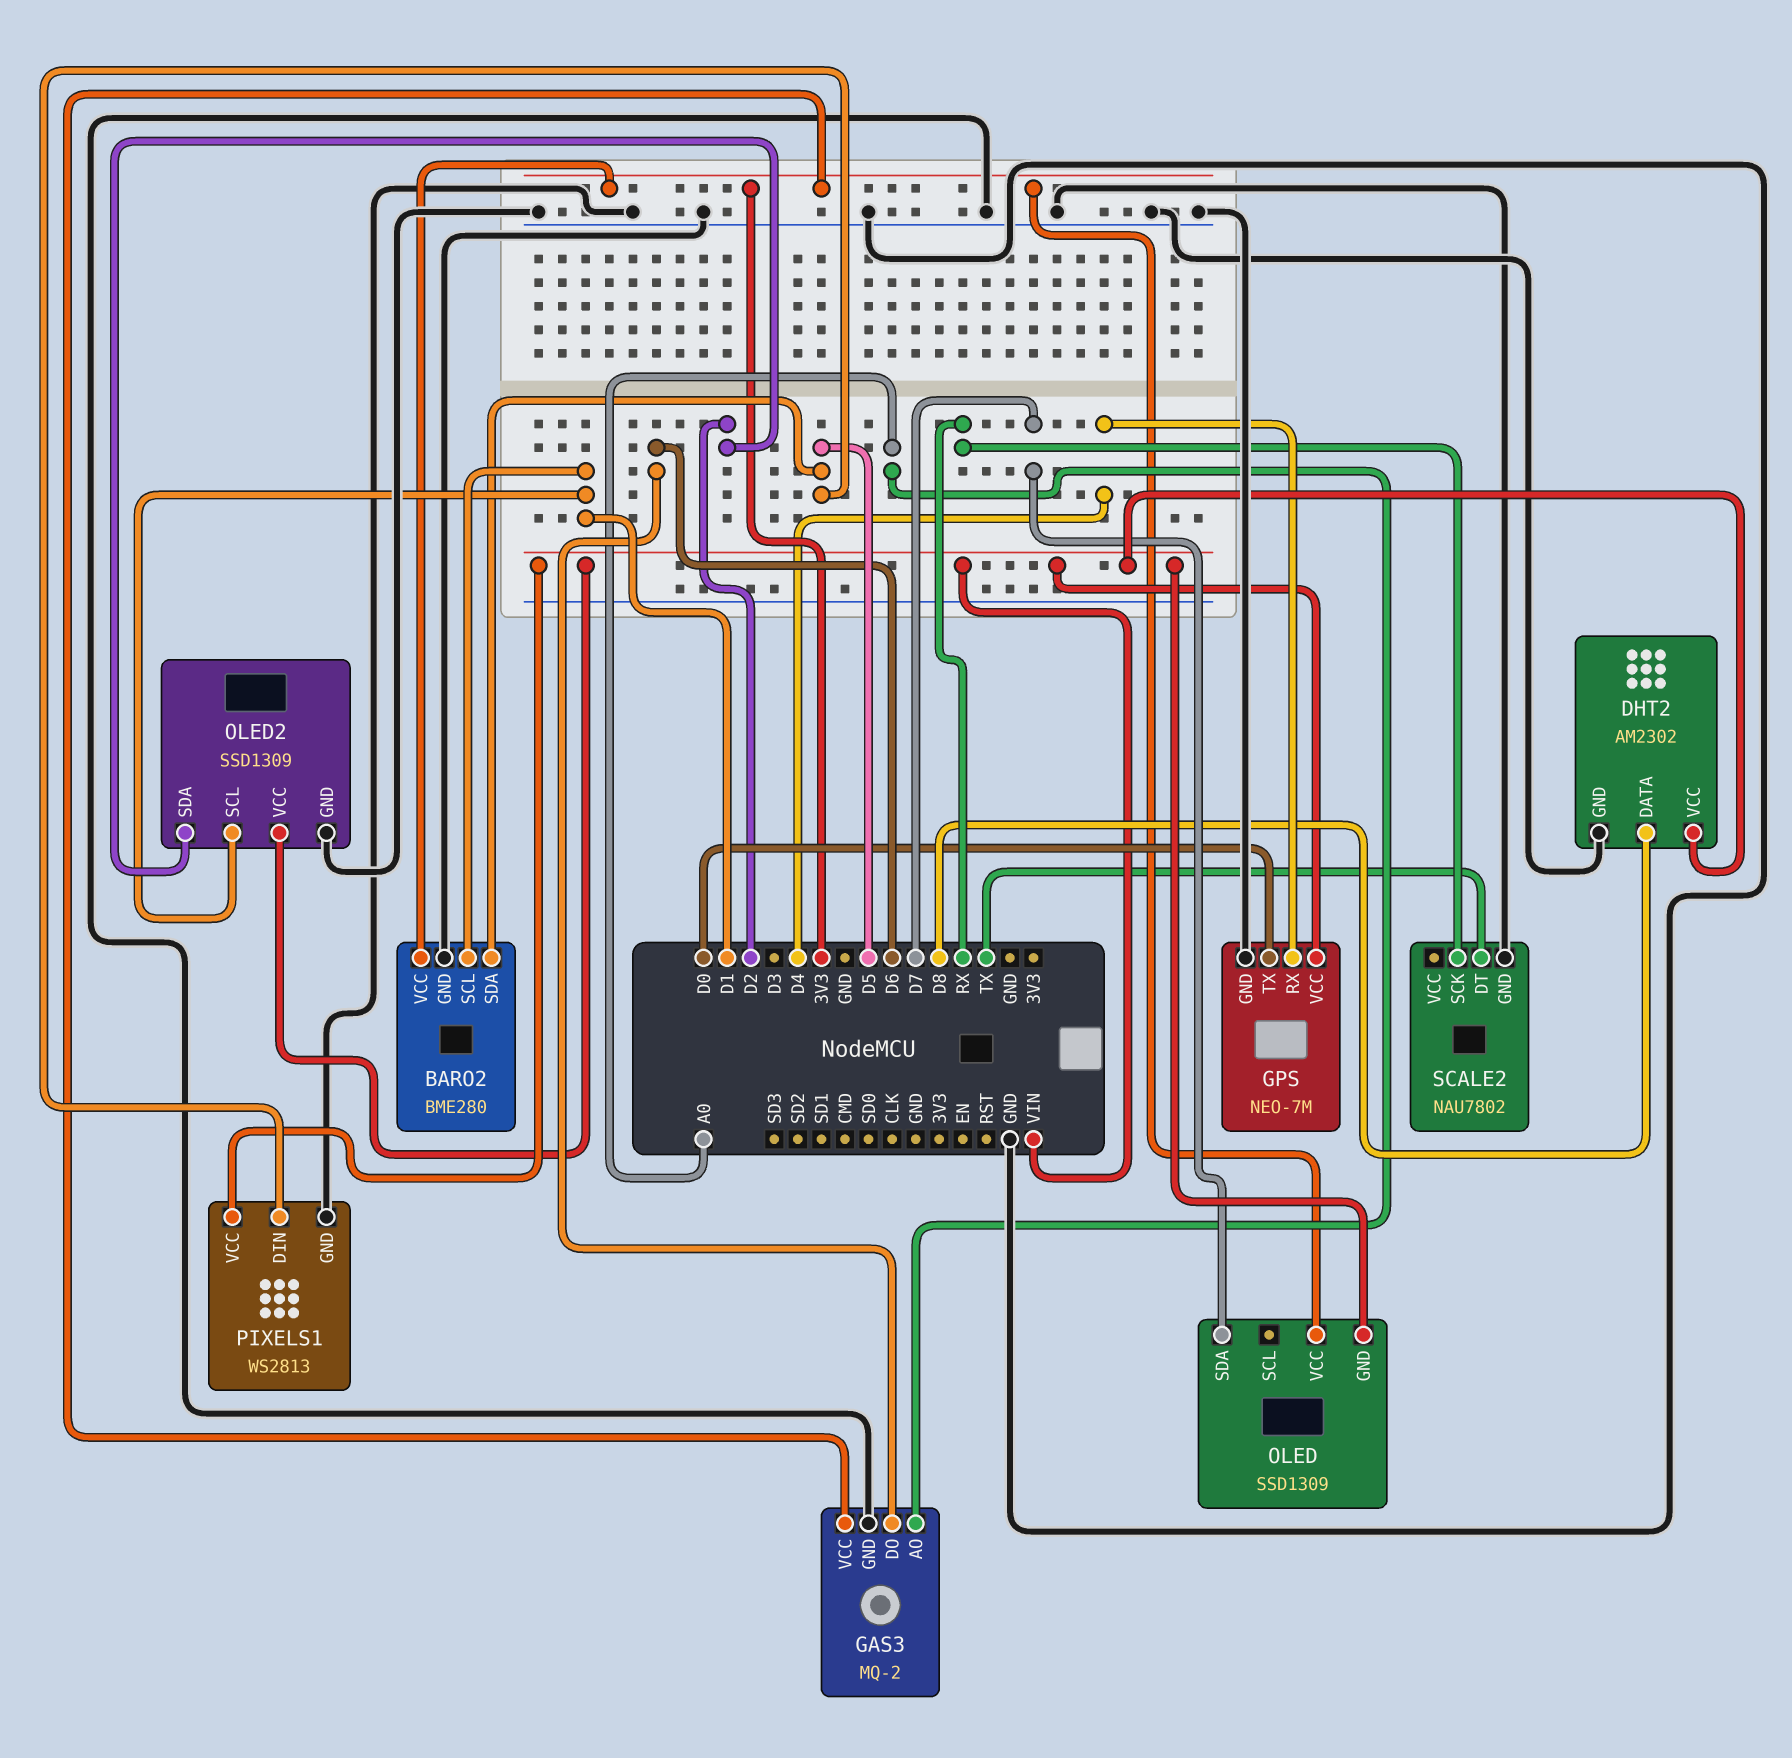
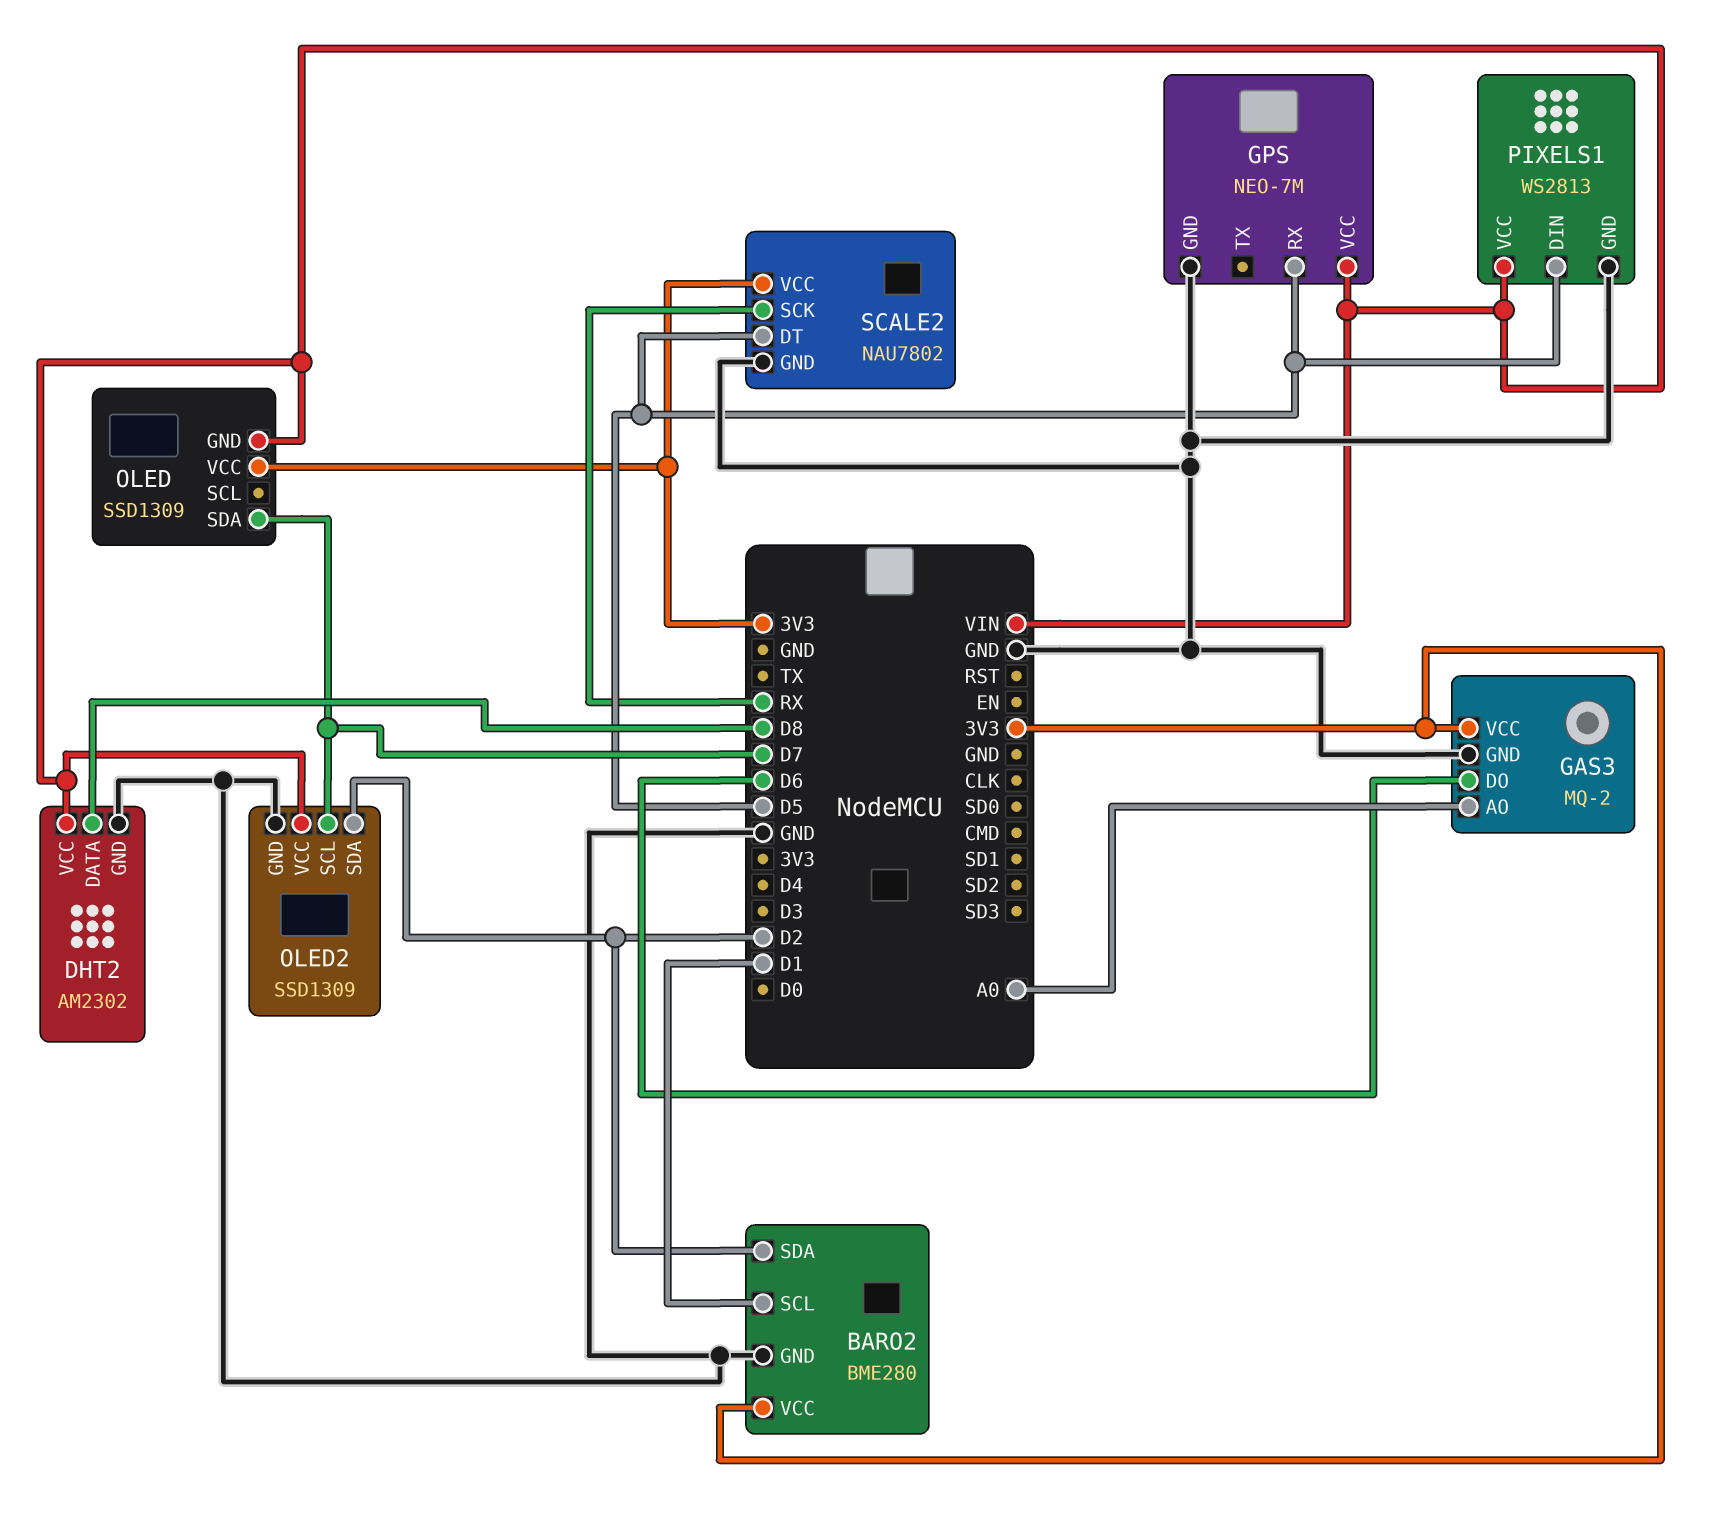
BARO2 pin SDA: D5 -> D2
GPS pin RX: D4 -> D5
GPS pin TX: D0 -> none
OLED2 pin SCL: D1 -> D7
SCALE2 pin DT: TX -> D5
SCALE2 pin VCC: none -> 3V3

